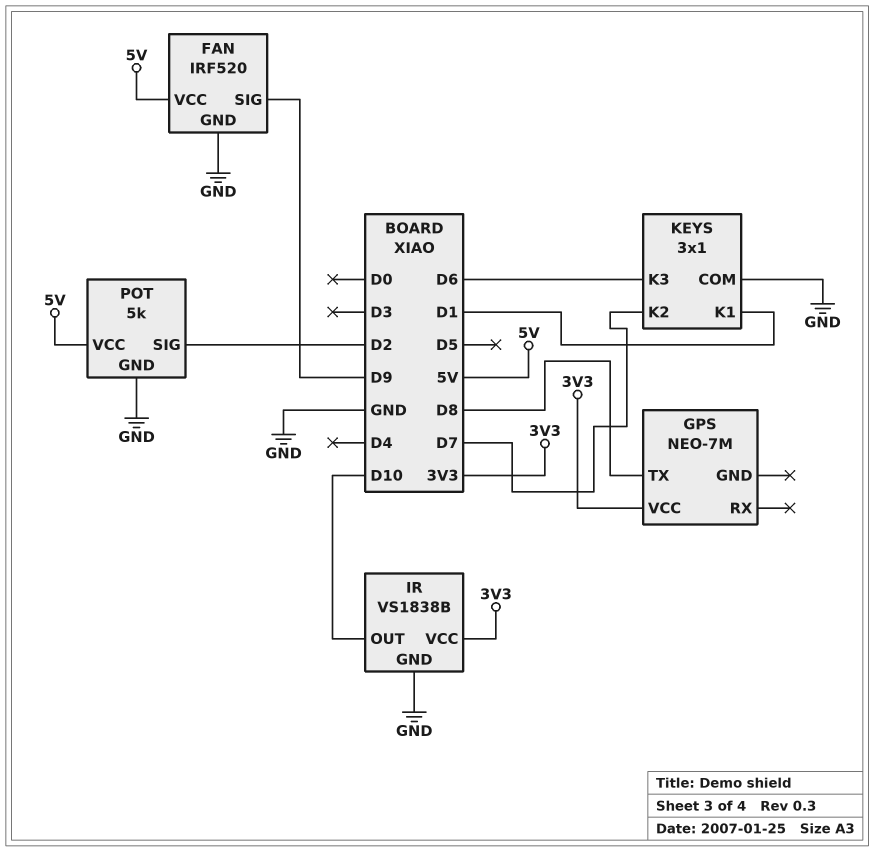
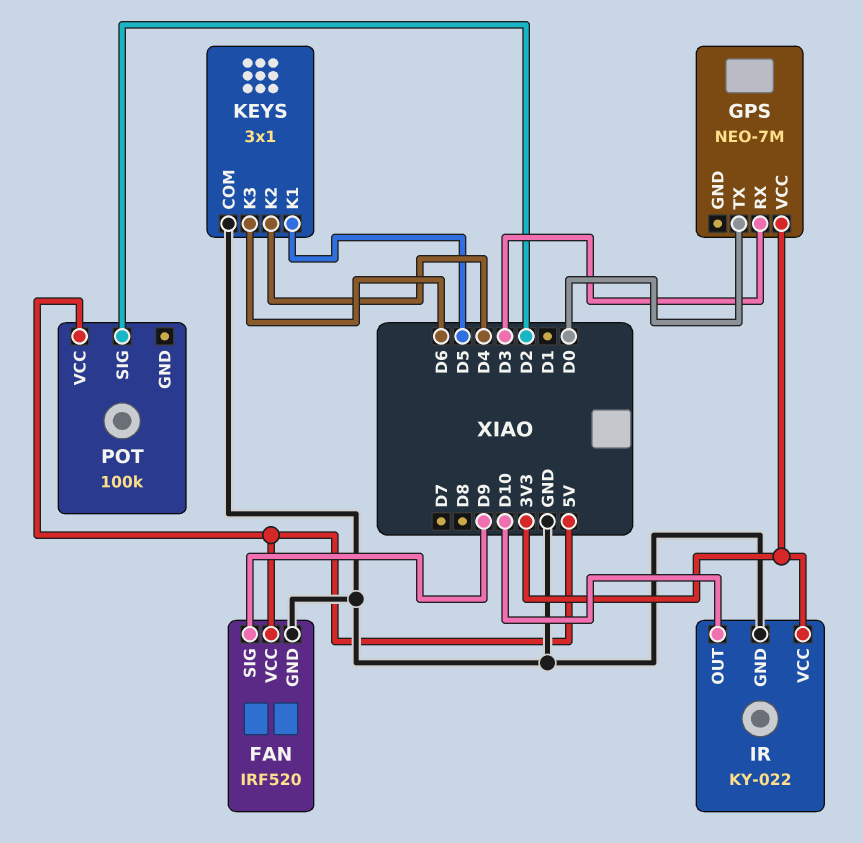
GPS pin RX: none -> D3
GPS pin TX: D8 -> D0
IR: VS1838B -> KY-022
KEYS pin K1: D1 -> D5
KEYS pin K2: D7 -> D4
POT: 5k -> 100k
POT pin GND: GND -> none

